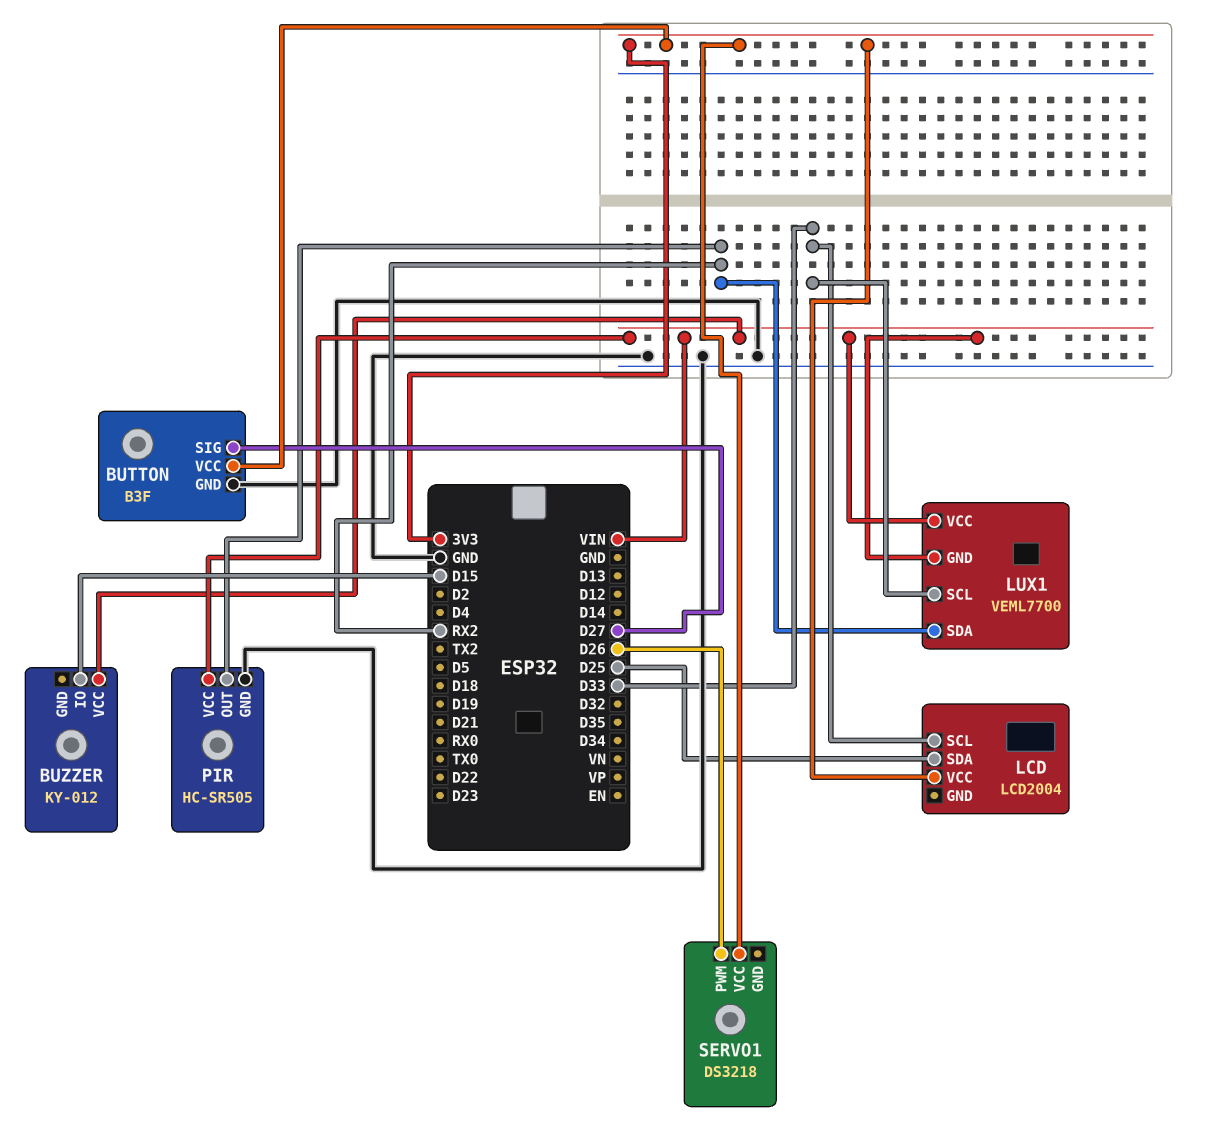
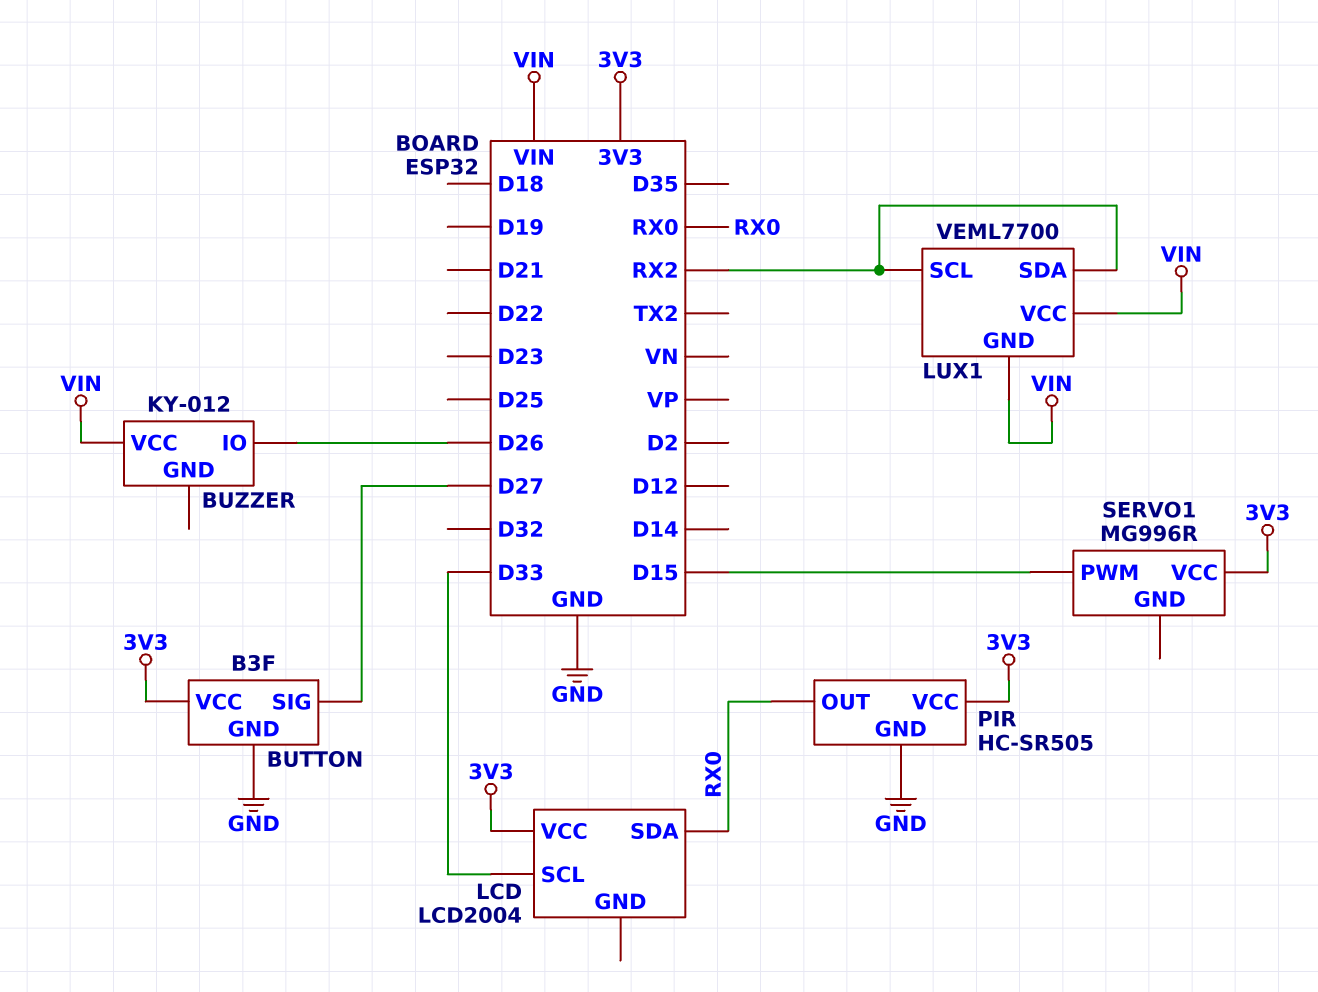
BUZZER pin IO: D15 -> D26
LCD pin SDA: D25 -> RX0
LUX1 pin SCL: D33 -> RX2
PIR pin OUT: RX2 -> RX0
PIR pin VCC: VIN -> 3V3
SERVO1: DS3218 -> MG996R
SERVO1 pin PWM: D26 -> D15

